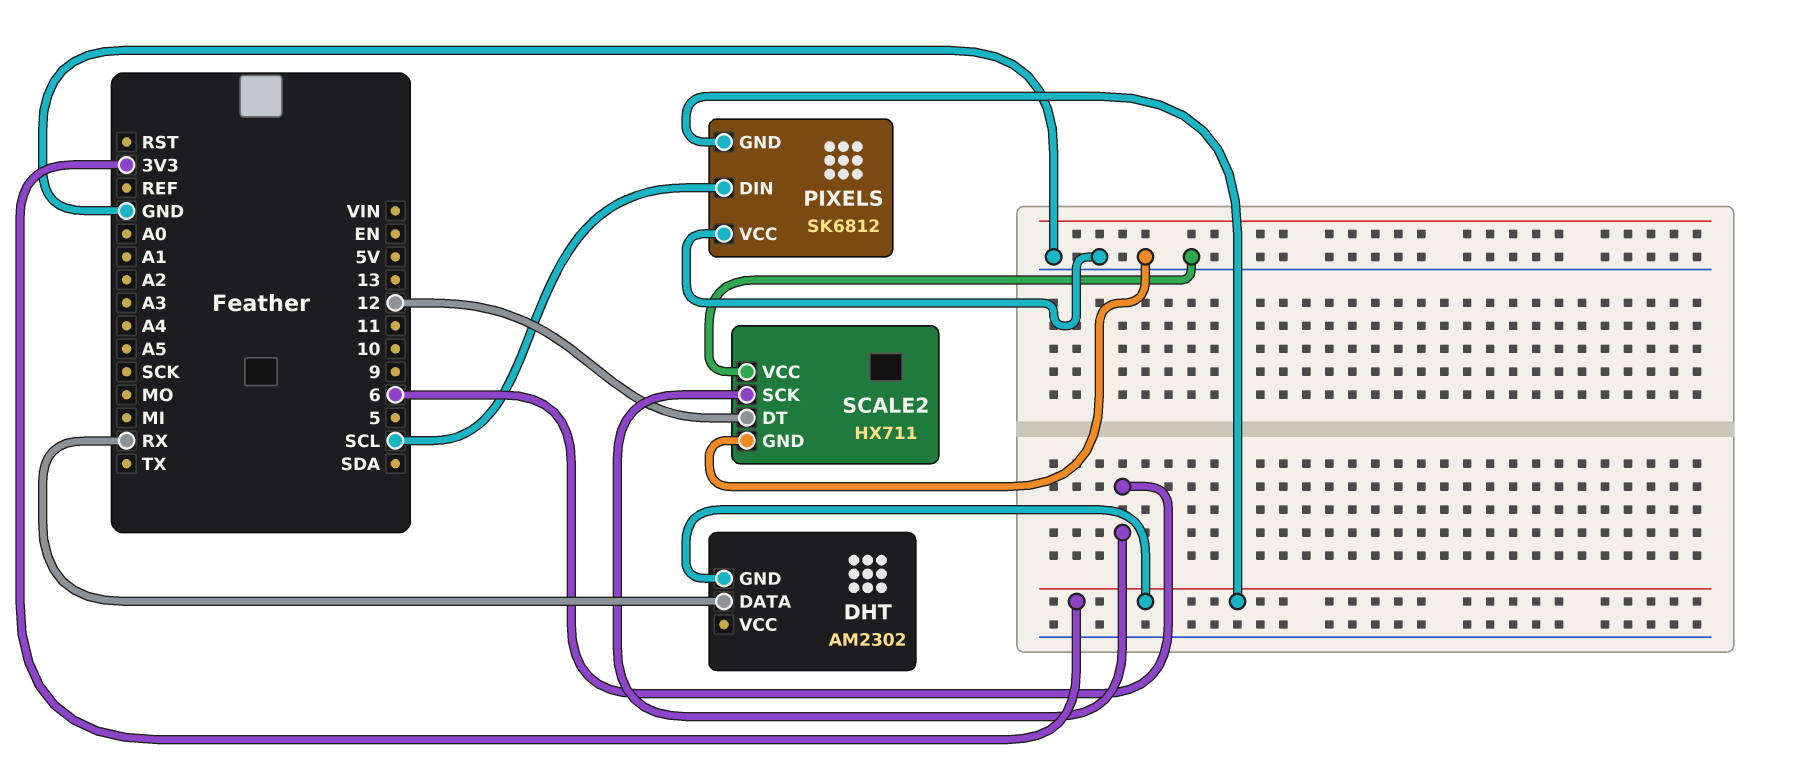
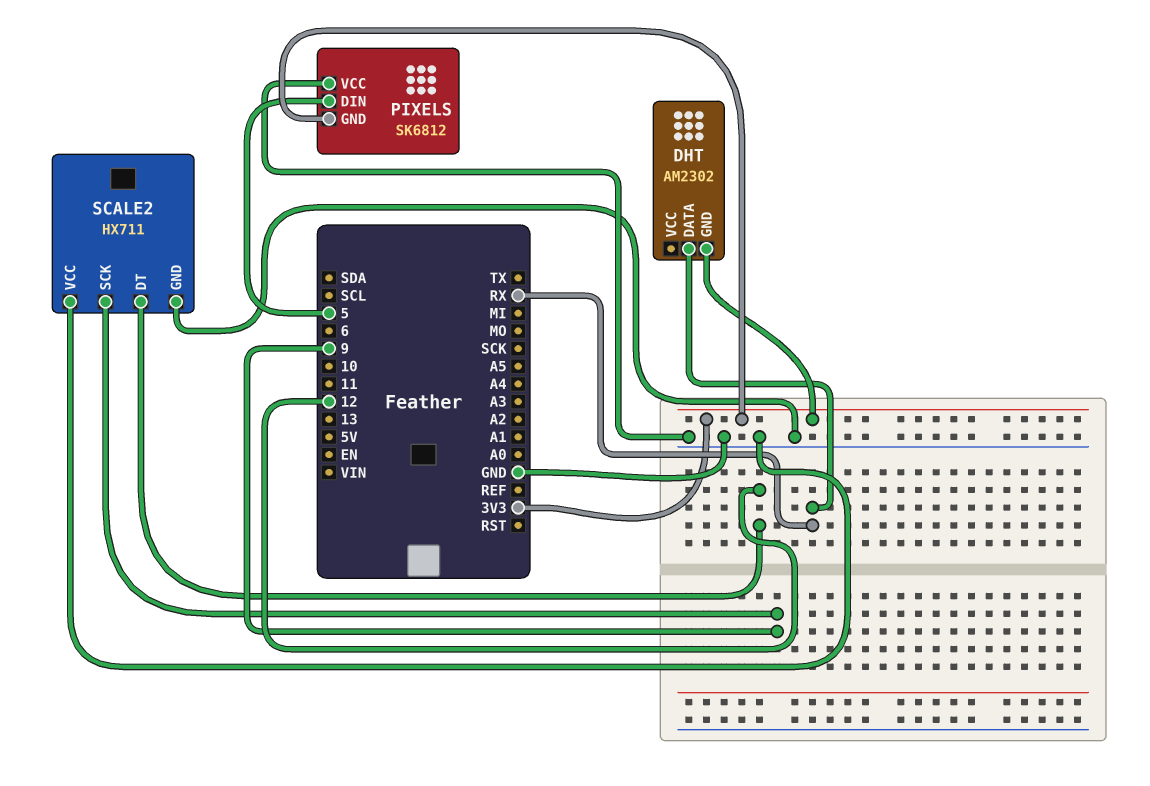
PIXELS pin DIN: SCL -> 5
SCALE2 pin SCK: 6 -> 9

